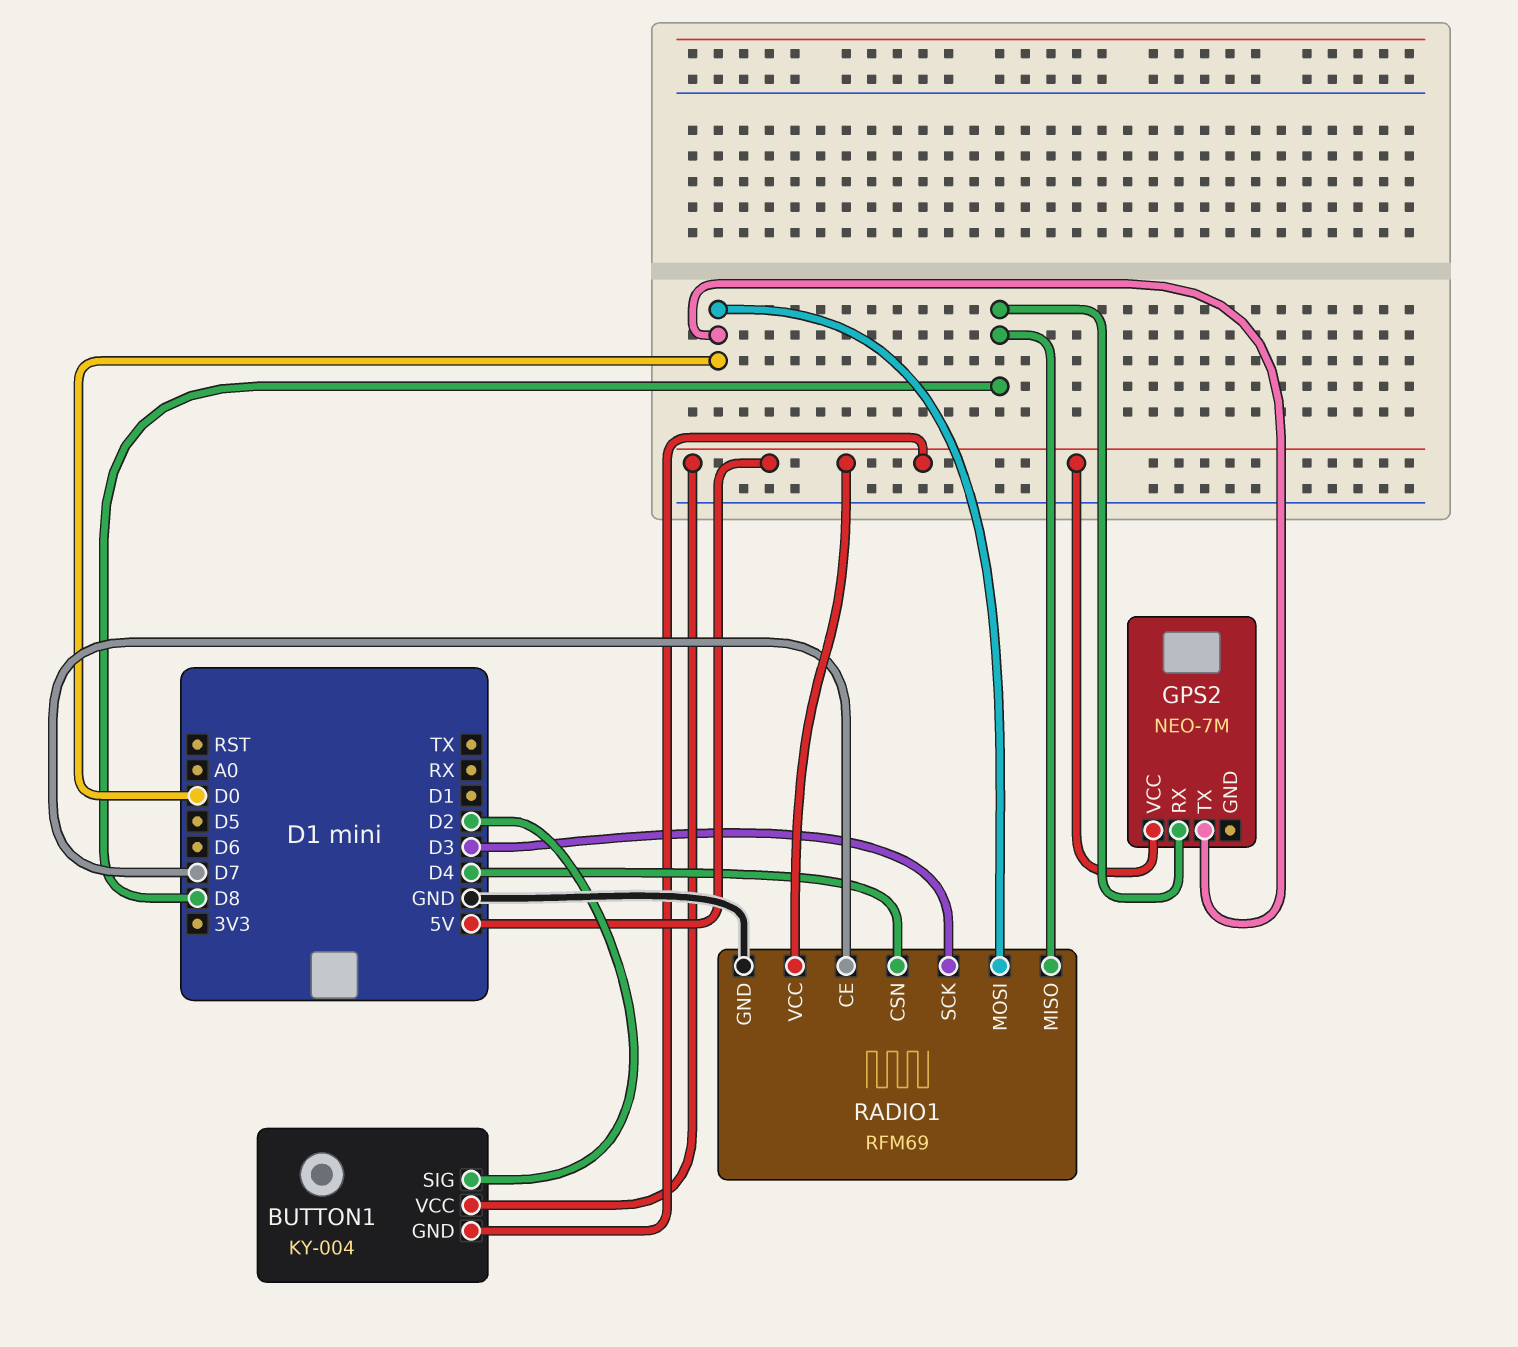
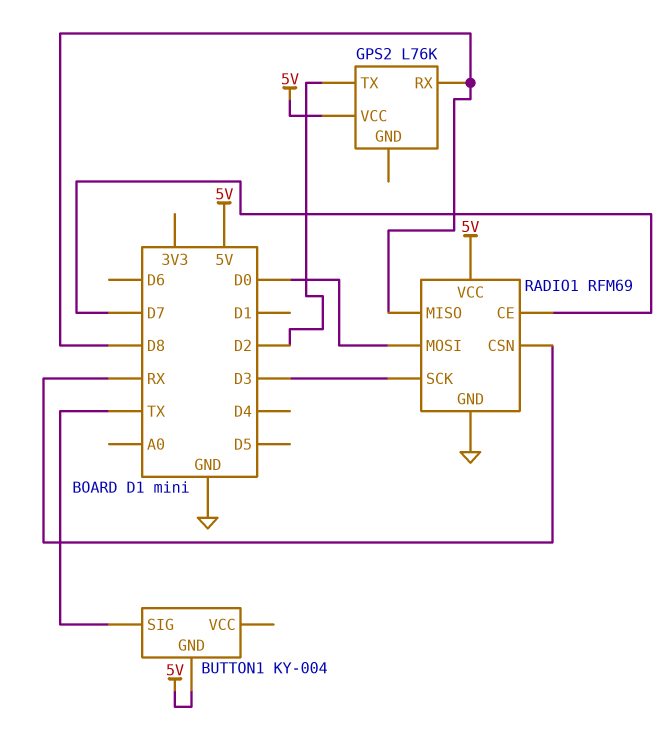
BUTTON1 pin SIG: D2 -> TX
BUTTON1 pin VCC: 5V -> none
GPS2: NEO-7M -> L76K
GPS2 pin TX: D0 -> D2
RADIO1 pin CSN: D4 -> RX

